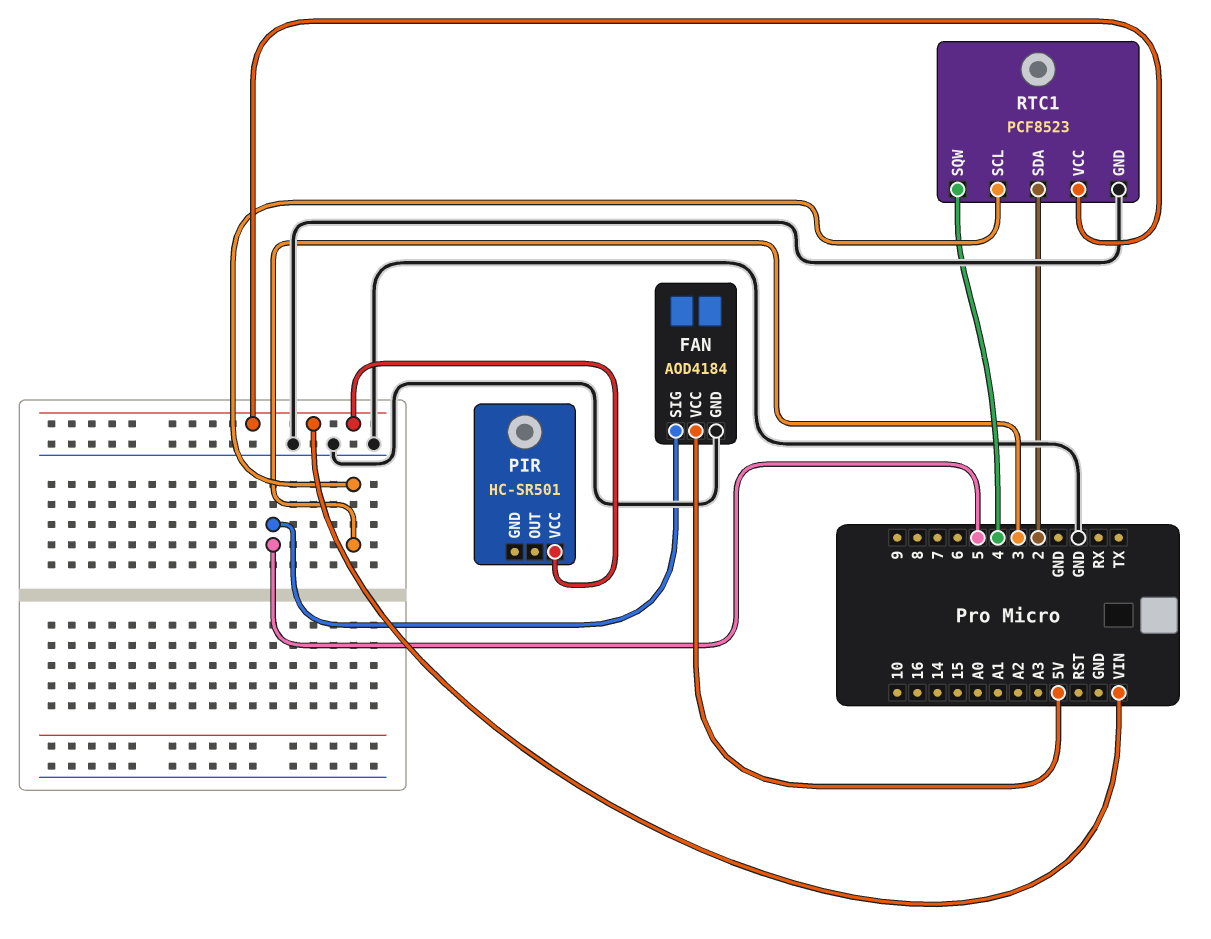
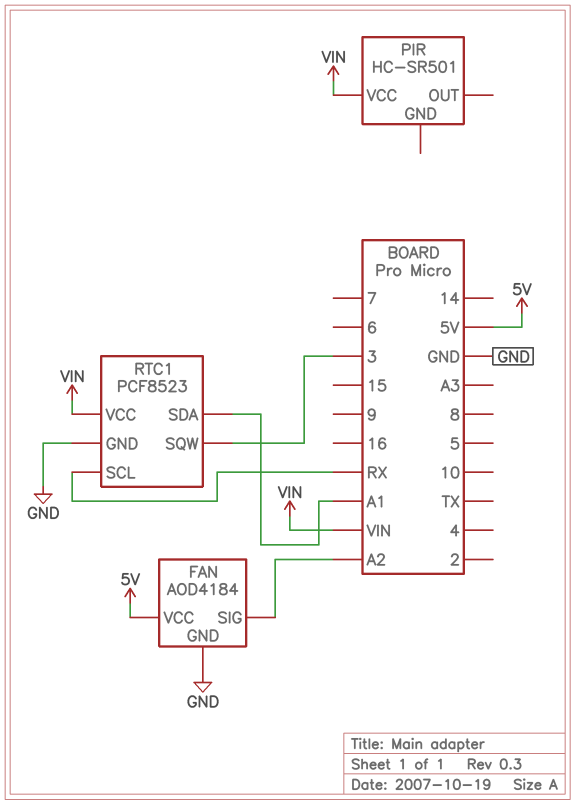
FAN pin SIG: 5 -> A2
RTC1 pin SCL: 3 -> RX
RTC1 pin SDA: 2 -> A1
RTC1 pin SQW: 4 -> 3

